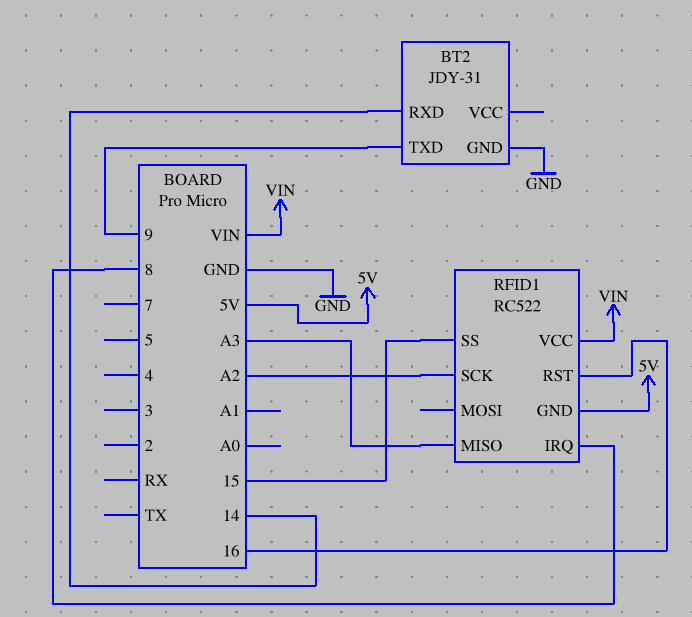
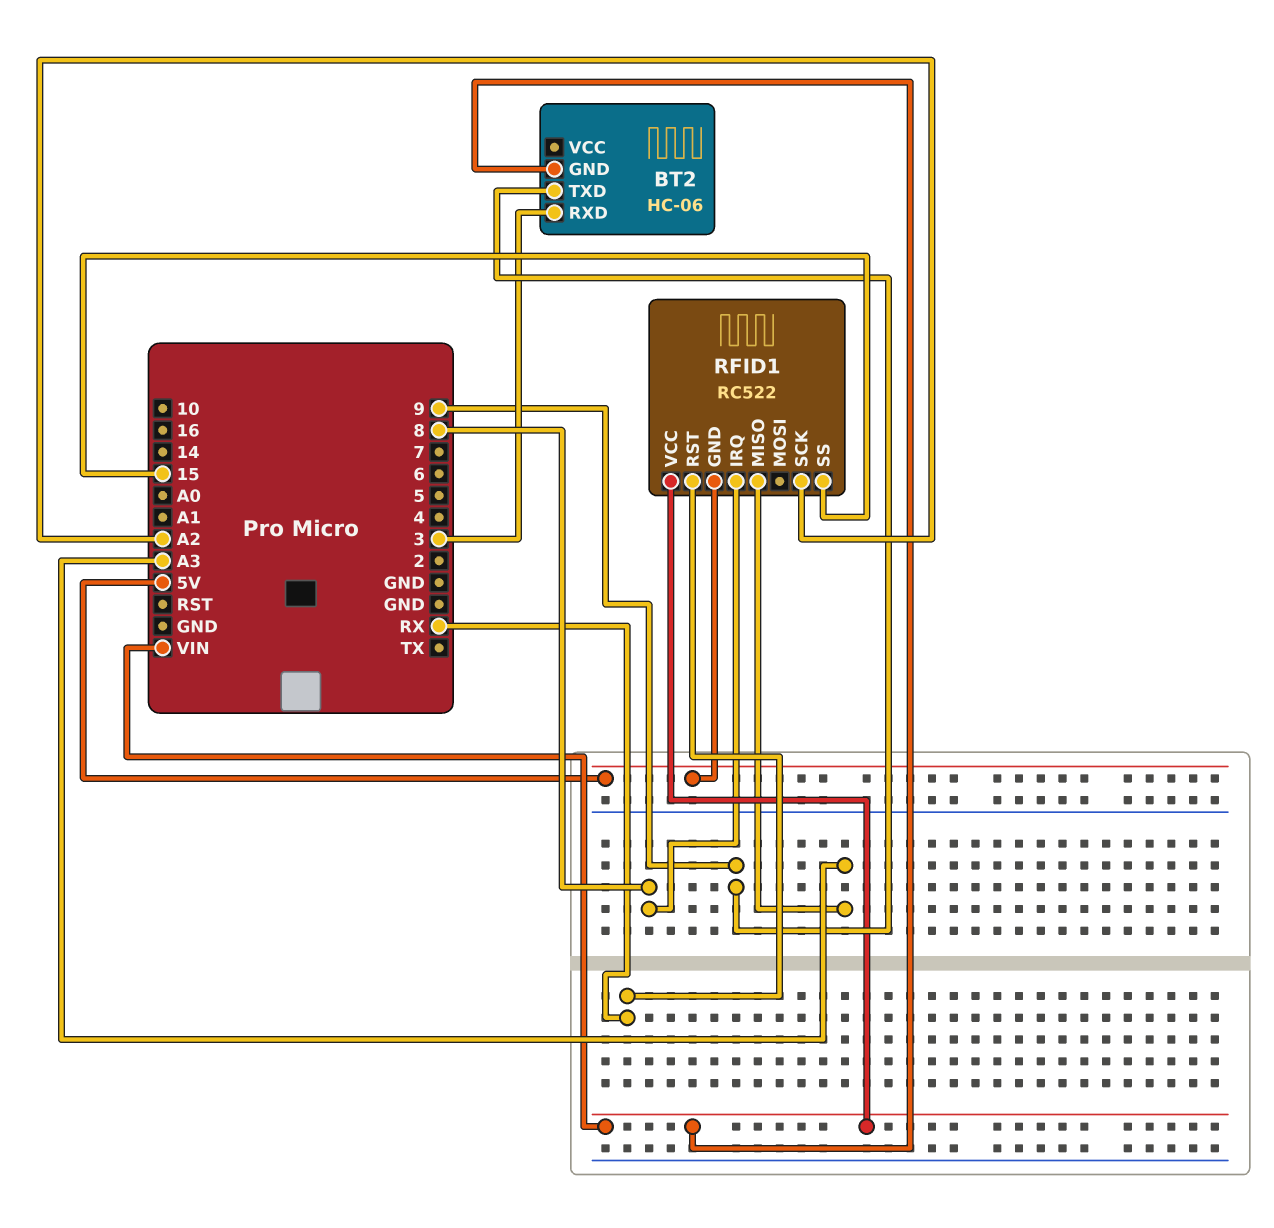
BT2: JDY-31 -> HC-06
BT2 pin GND: GND -> VIN
BT2 pin RXD: 14 -> 3
RFID1 pin RST: 16 -> RX

